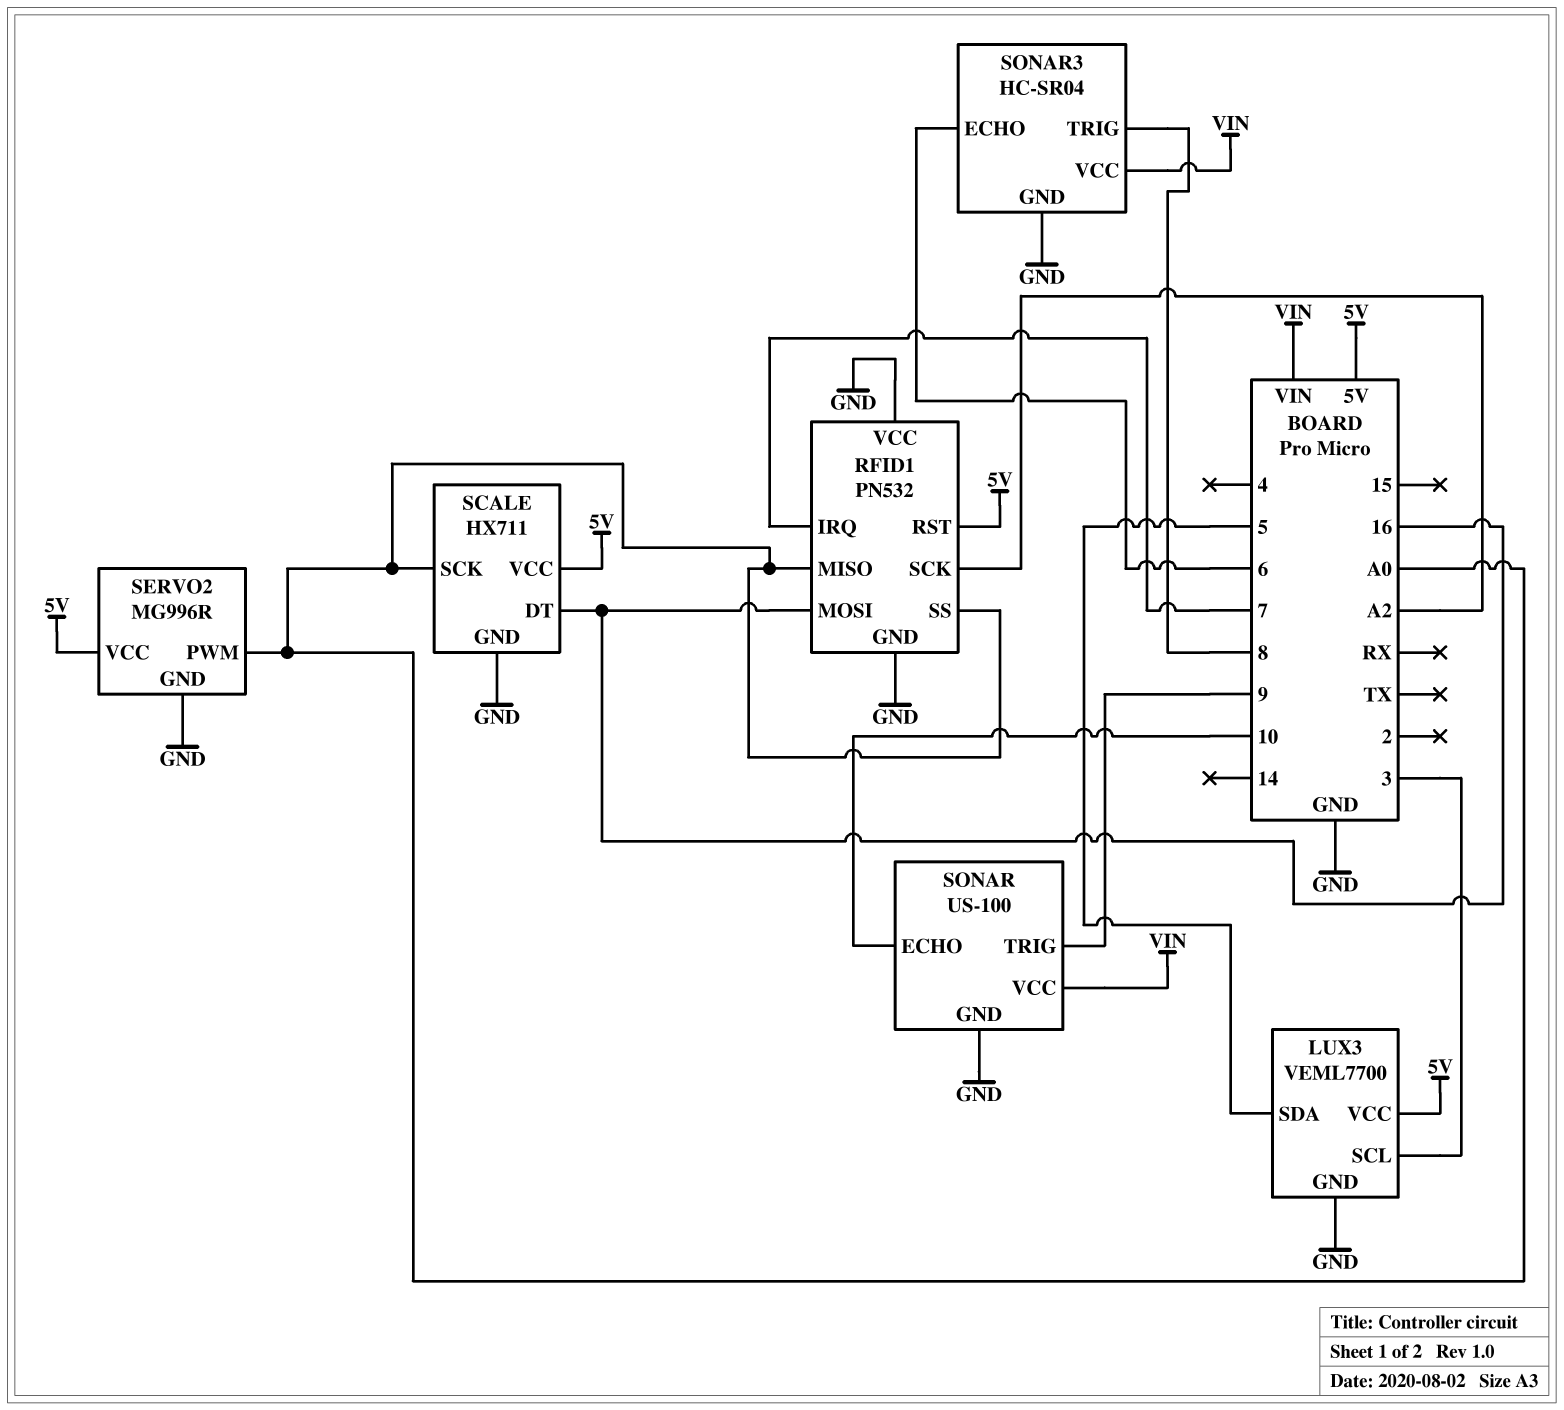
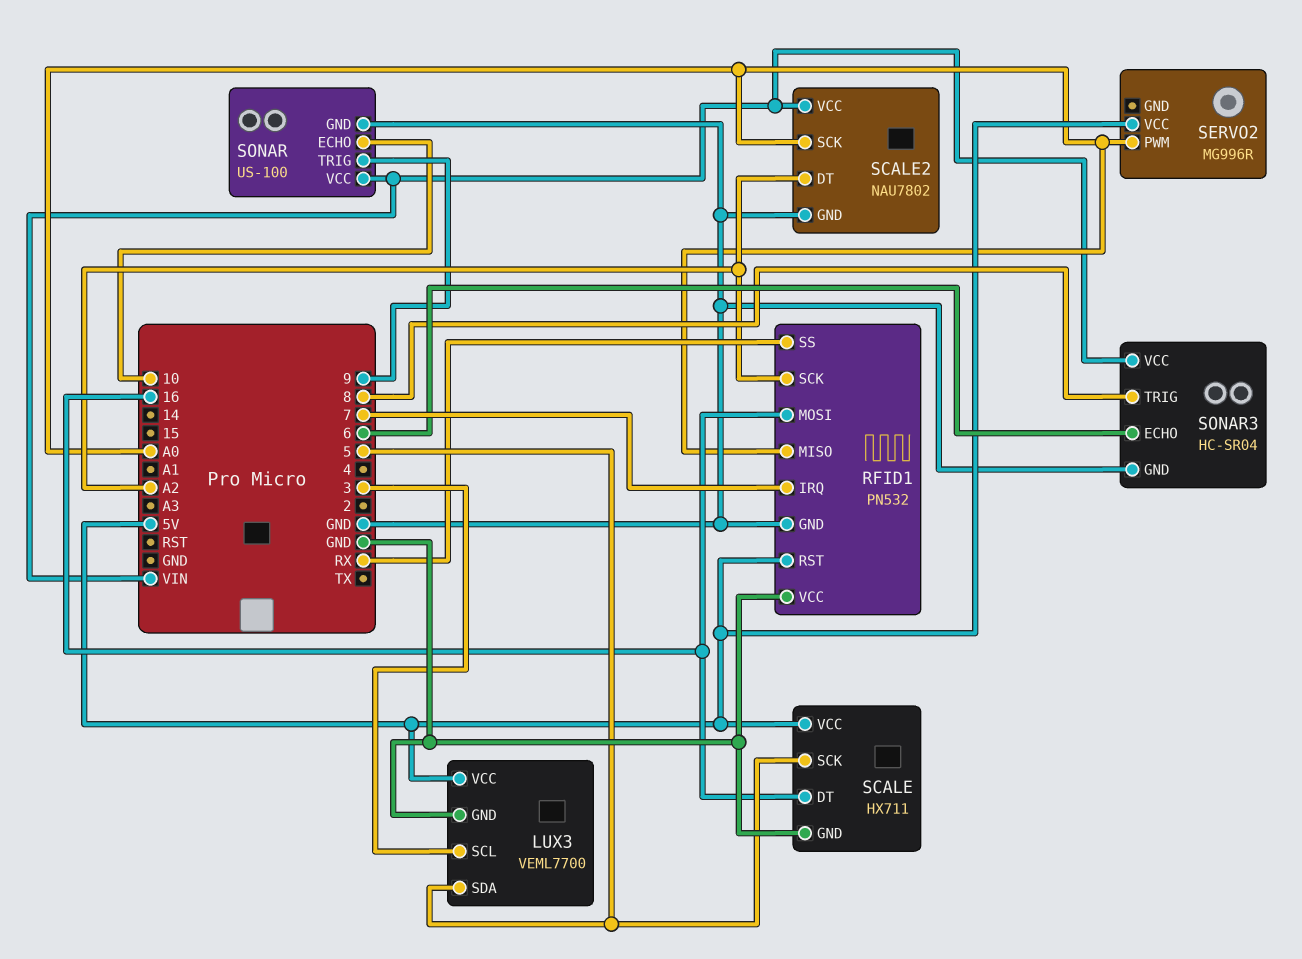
RFID1 pin SS: A0 -> RX
SCALE pin SCK: A0 -> 5
SCALE2: none -> NAU7802
SCALE2 pin DT: none -> A2
SCALE2 pin GND: none -> GND
SCALE2 pin SCK: none -> A0
SCALE2 pin VCC: none -> VIN
SERVO2 pin GND: GND -> none

